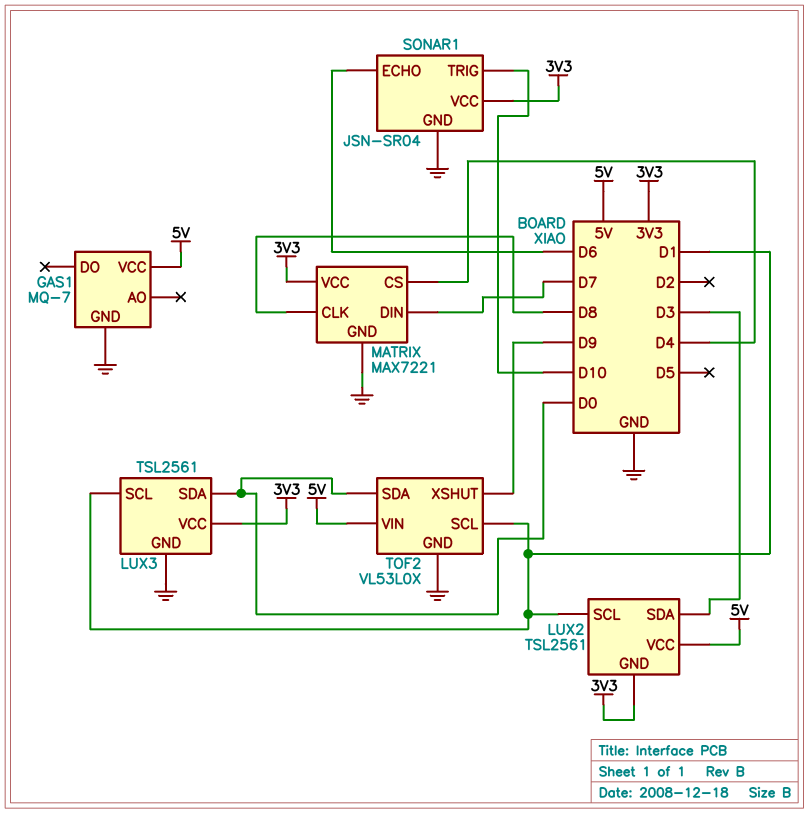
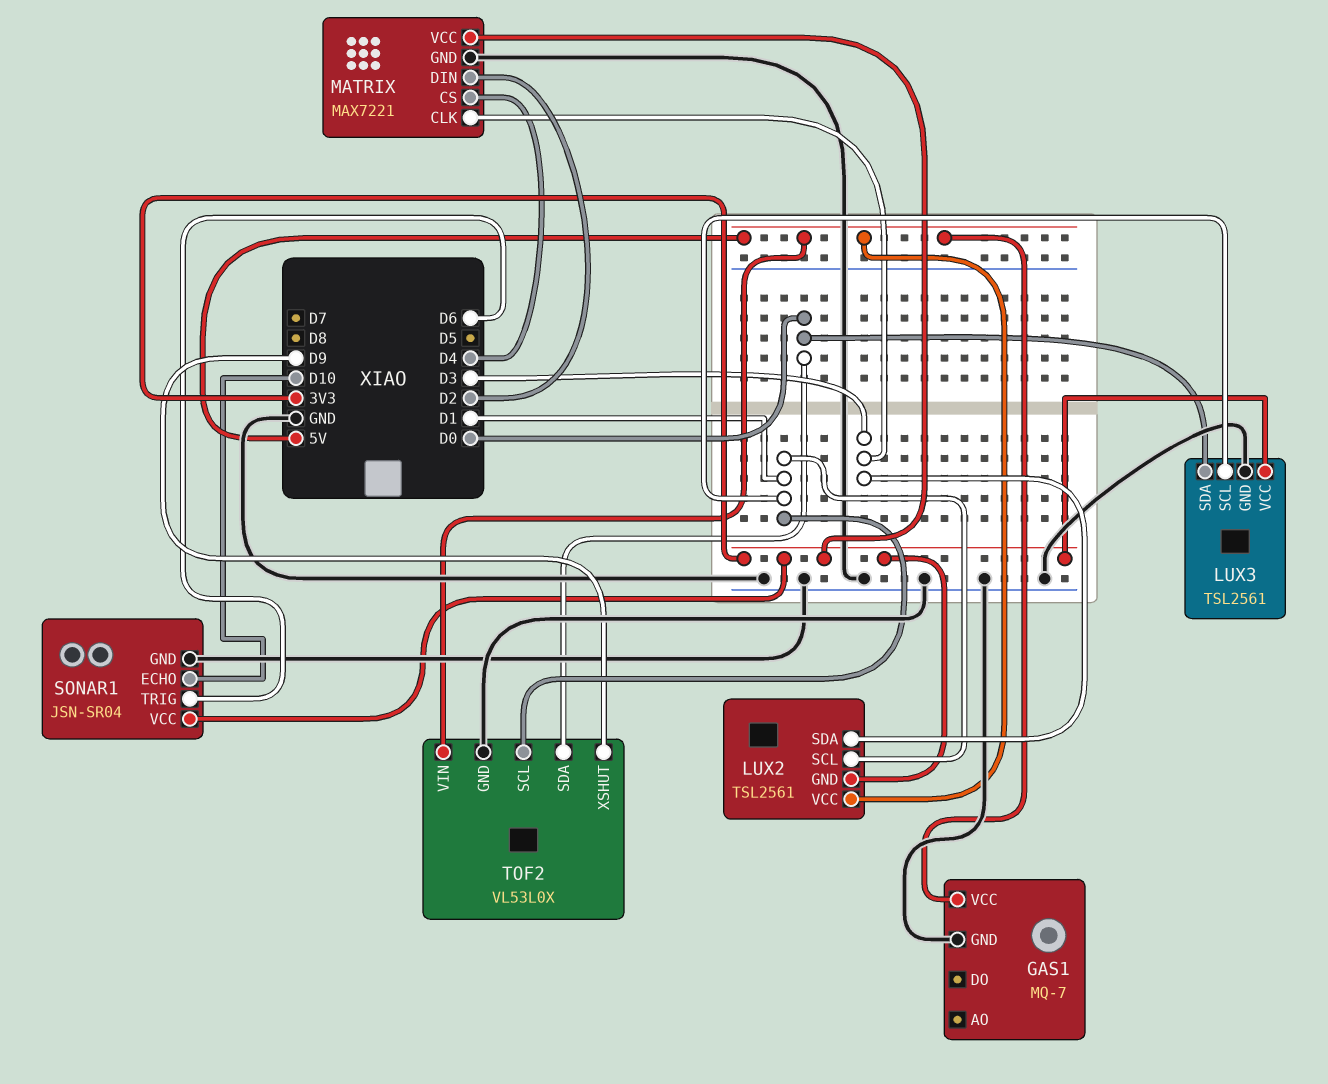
MATRIX pin CLK: D8 -> D3
MATRIX pin DIN: D7 -> D2
SONAR1 pin ECHO: D6 -> D10
SONAR1 pin TRIG: D10 -> D6

